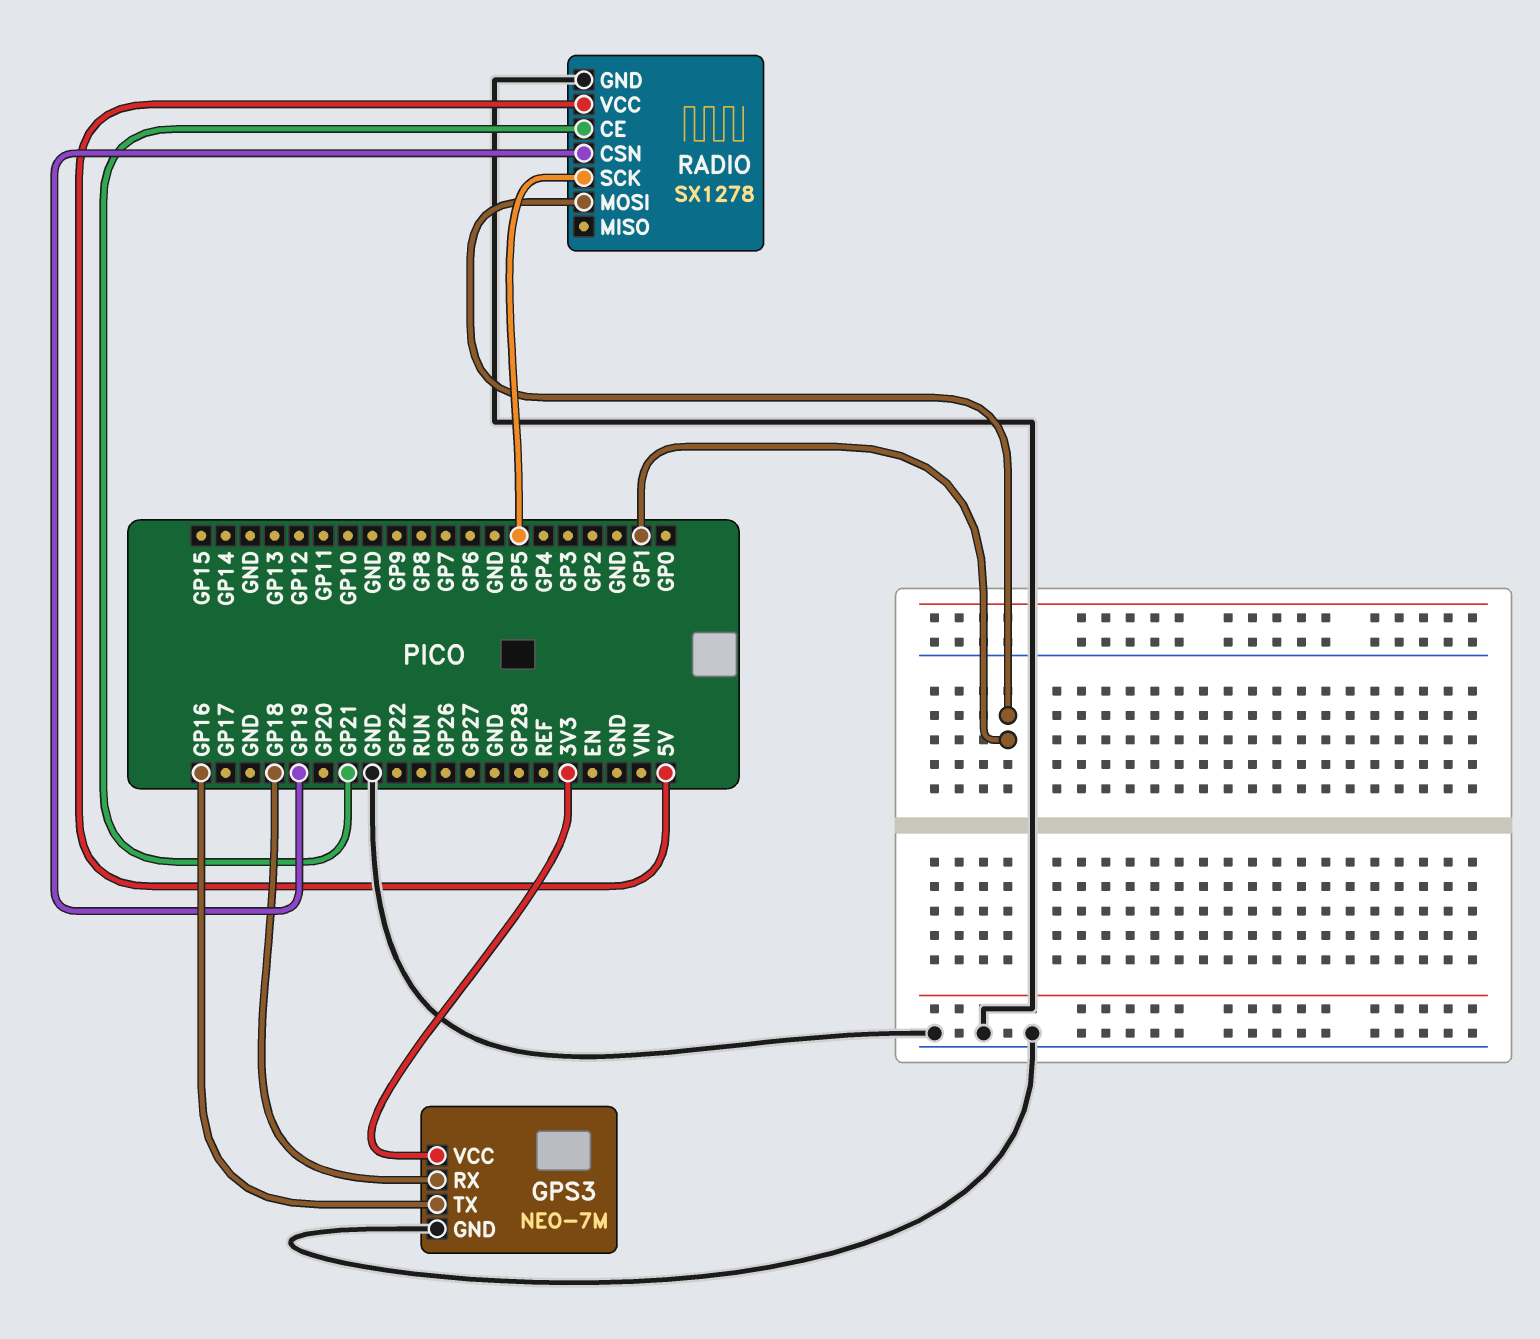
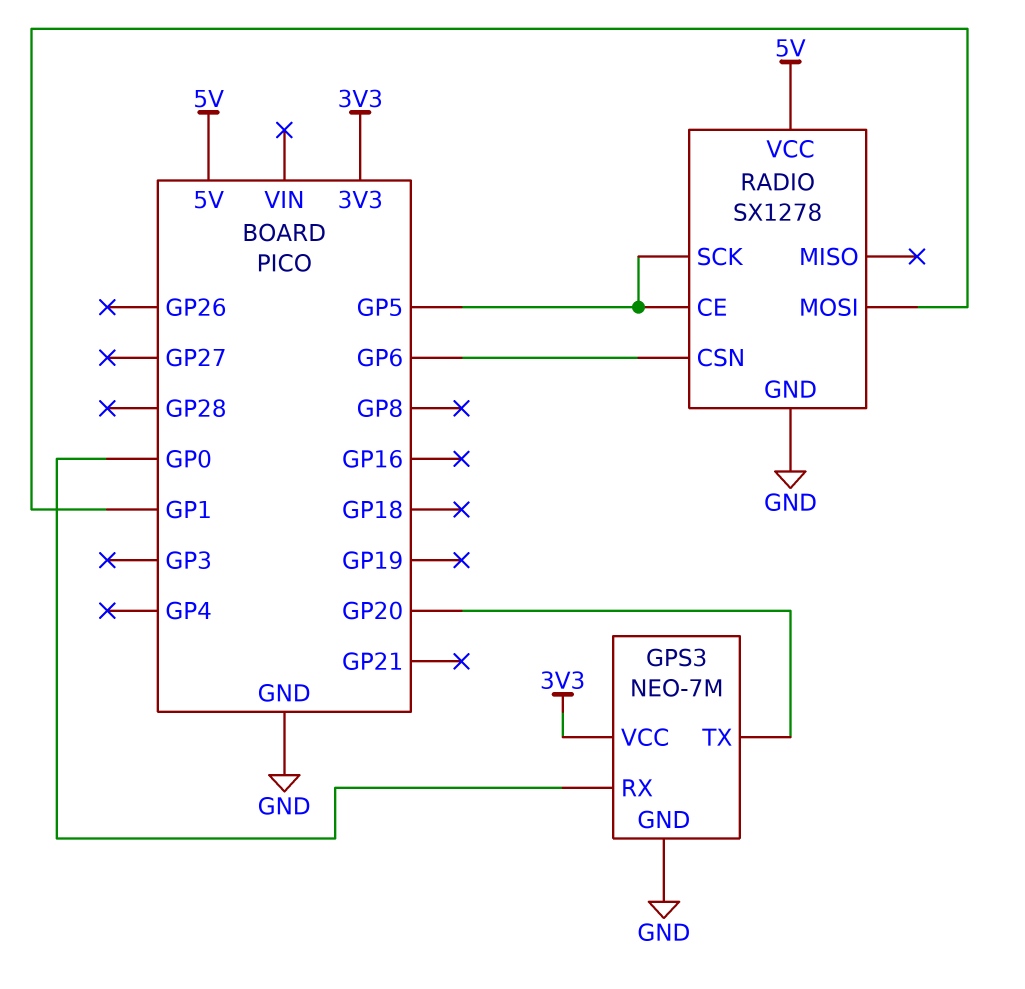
GPS3 pin RX: GP18 -> GP0
GPS3 pin TX: GP16 -> GP20
RADIO pin CE: GP21 -> GP5
RADIO pin CSN: GP19 -> GP6

